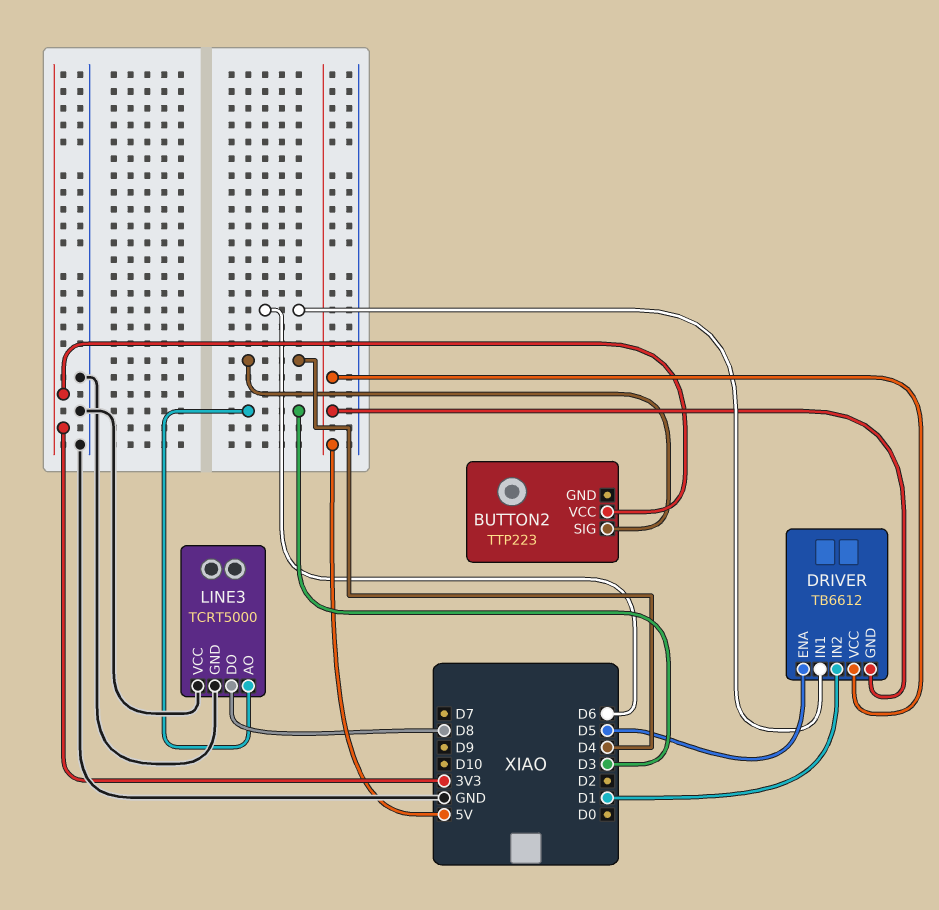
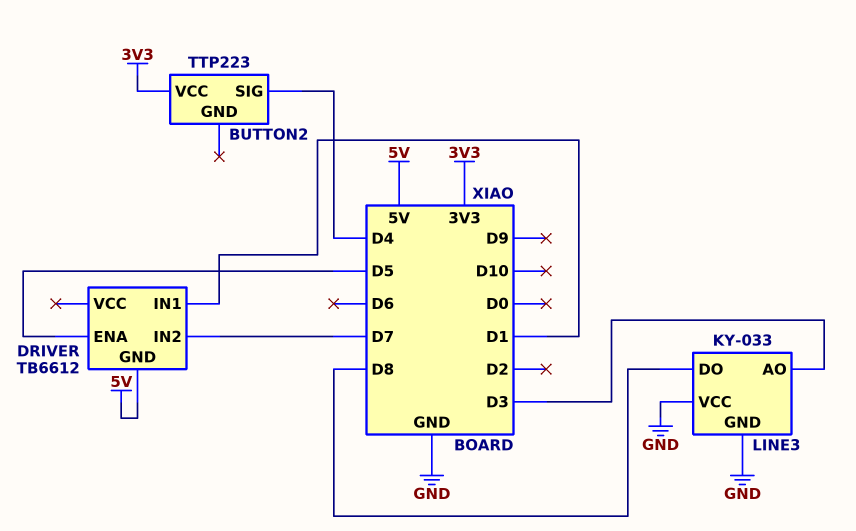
DRIVER pin IN1: D6 -> D1
DRIVER pin IN2: D1 -> D7
DRIVER pin VCC: 5V -> none
LINE3: TCRT5000 -> KY-033

